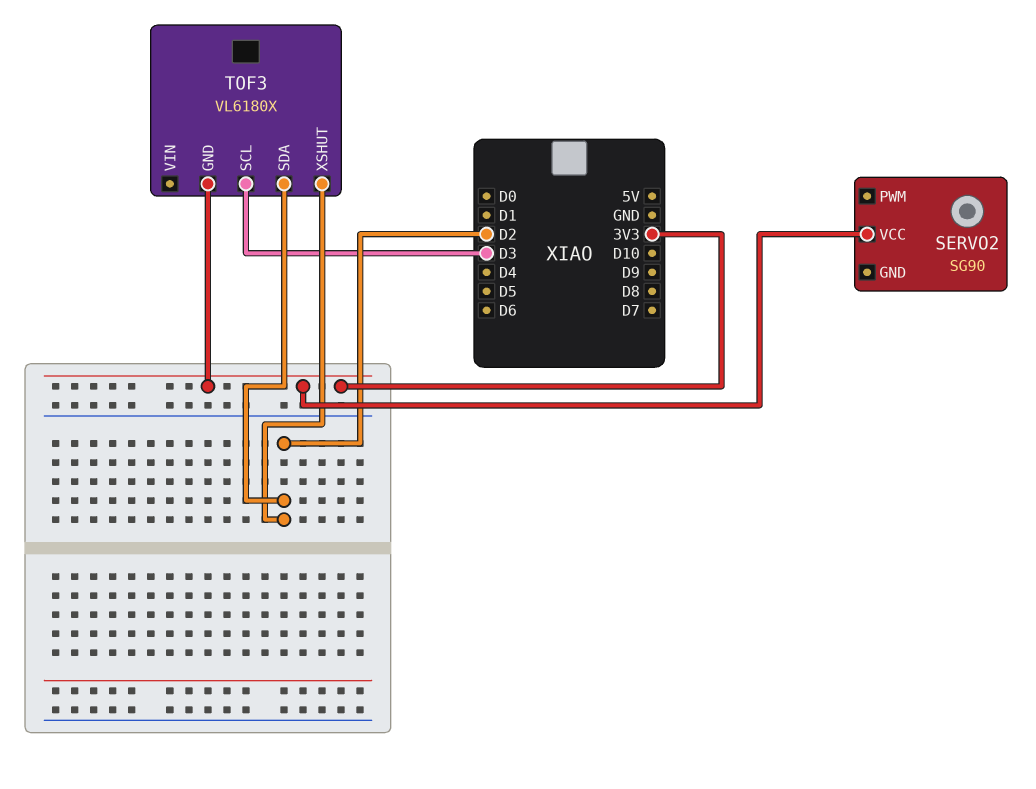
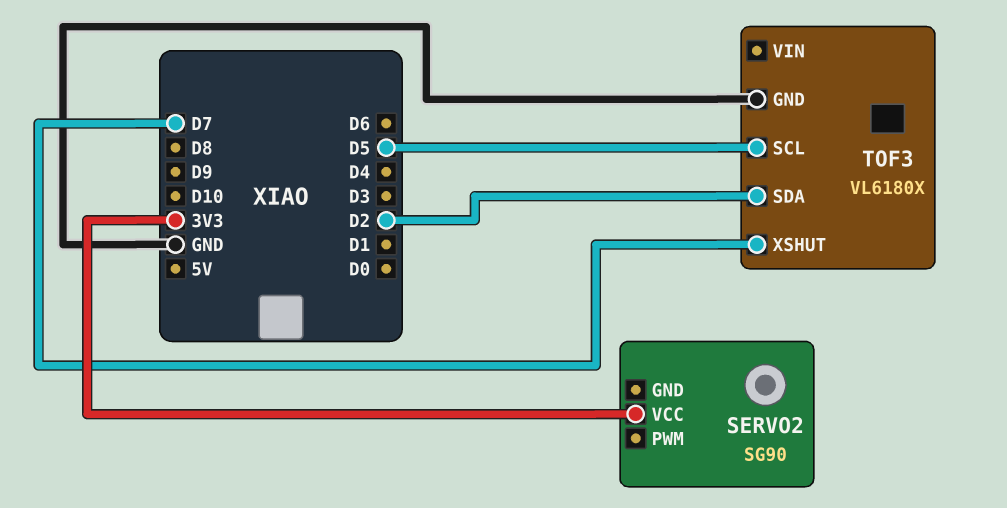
TOF3 pin GND: 3V3 -> GND
TOF3 pin SCL: D3 -> D5
TOF3 pin XSHUT: D2 -> D7

